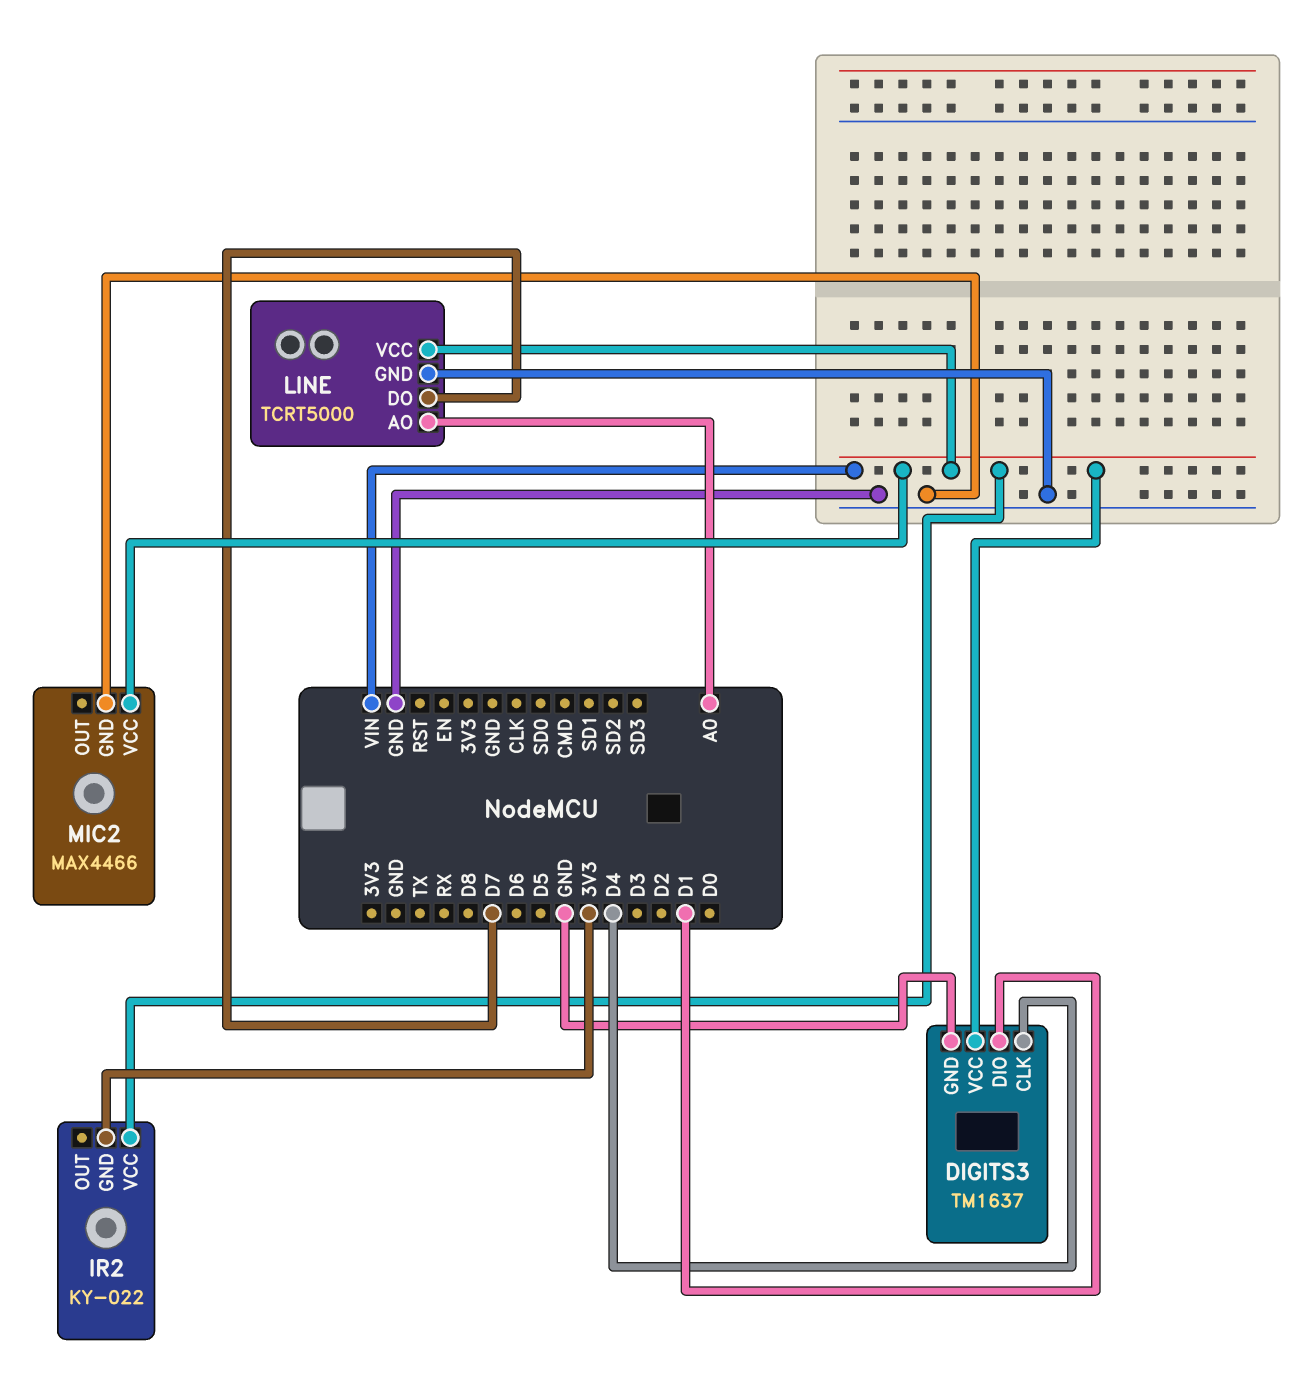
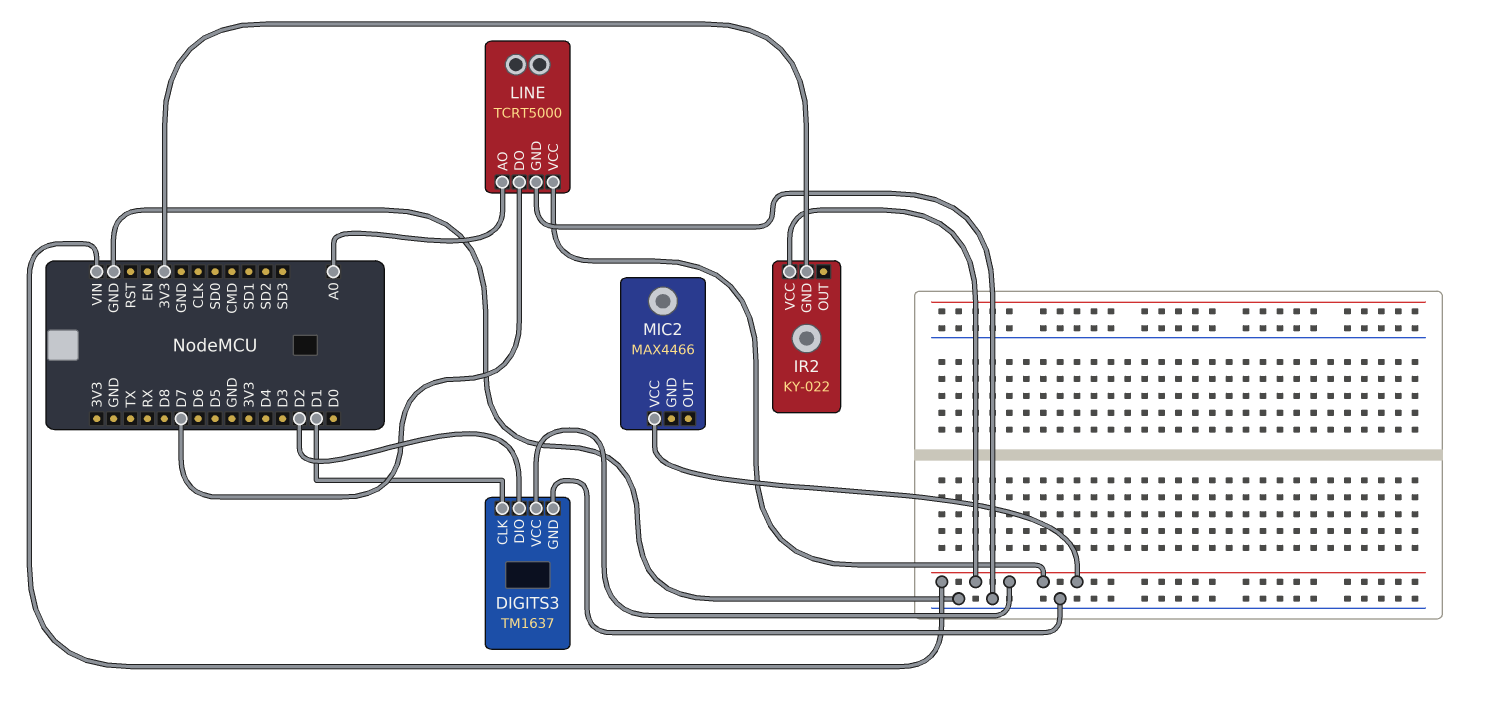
DIGITS3 pin CLK: D4 -> D1
DIGITS3 pin DIO: D1 -> D2
MIC2 pin GND: GND -> none

